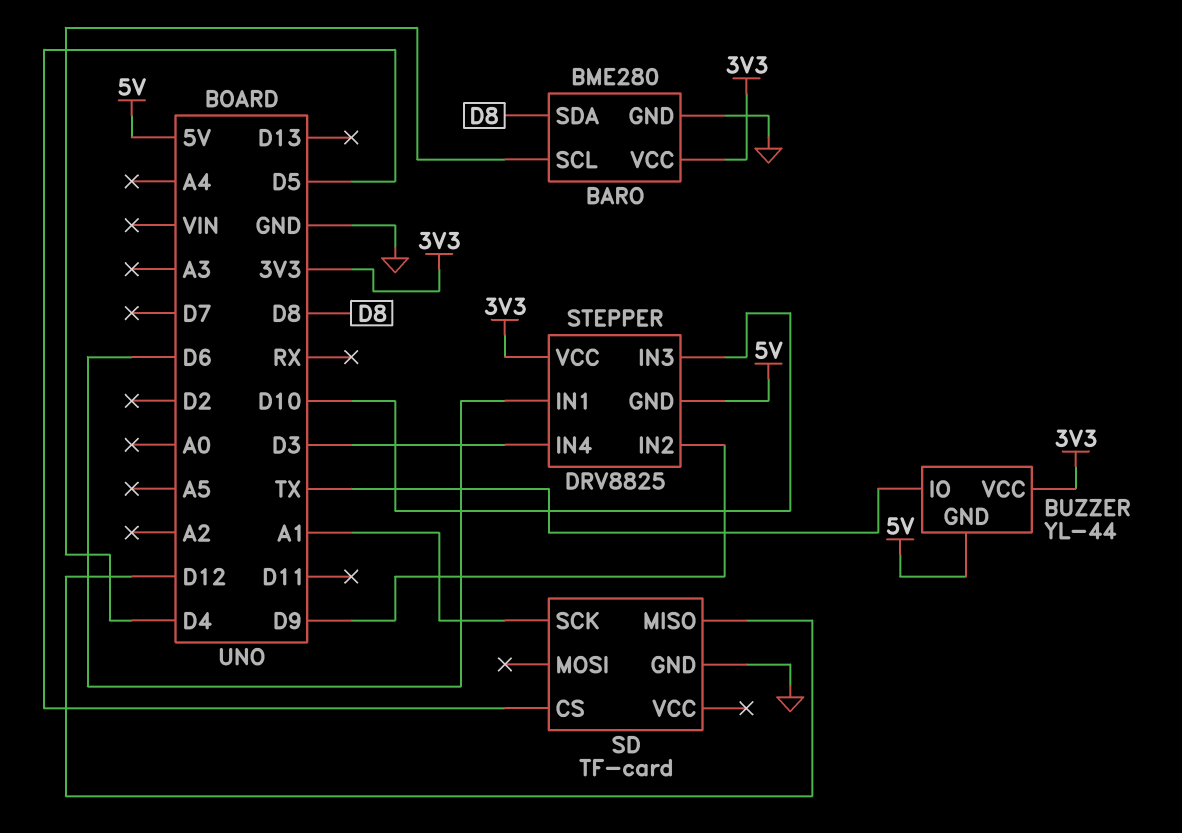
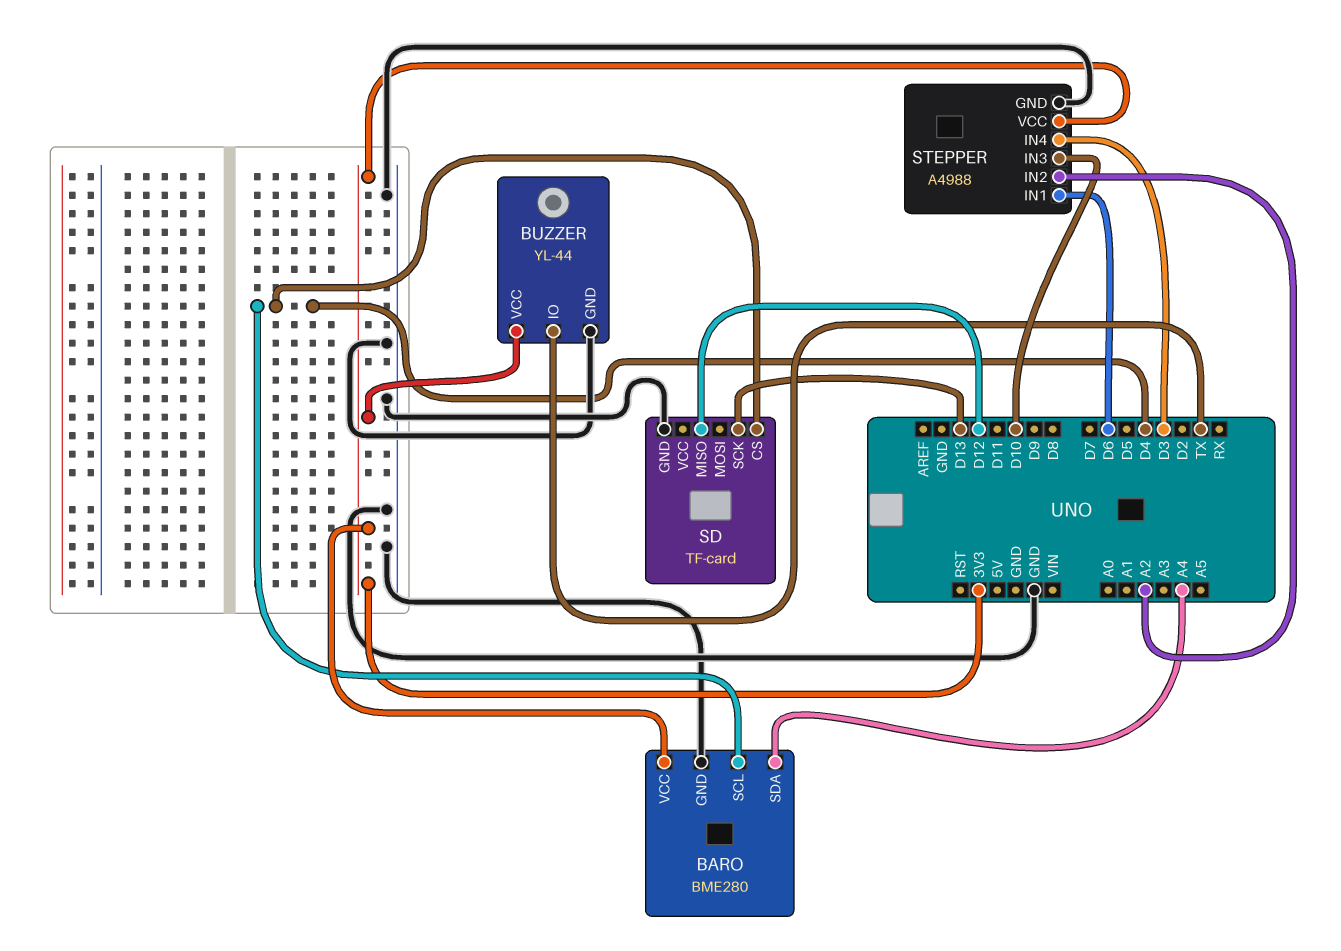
BARO pin SDA: D8 -> A4
BUZZER pin GND: 5V -> GND
SD pin CS: D5 -> D4
SD pin SCK: A1 -> D13
STEPPER: DRV8825 -> A4988
STEPPER pin GND: 5V -> GND
STEPPER pin IN2: D9 -> A2

